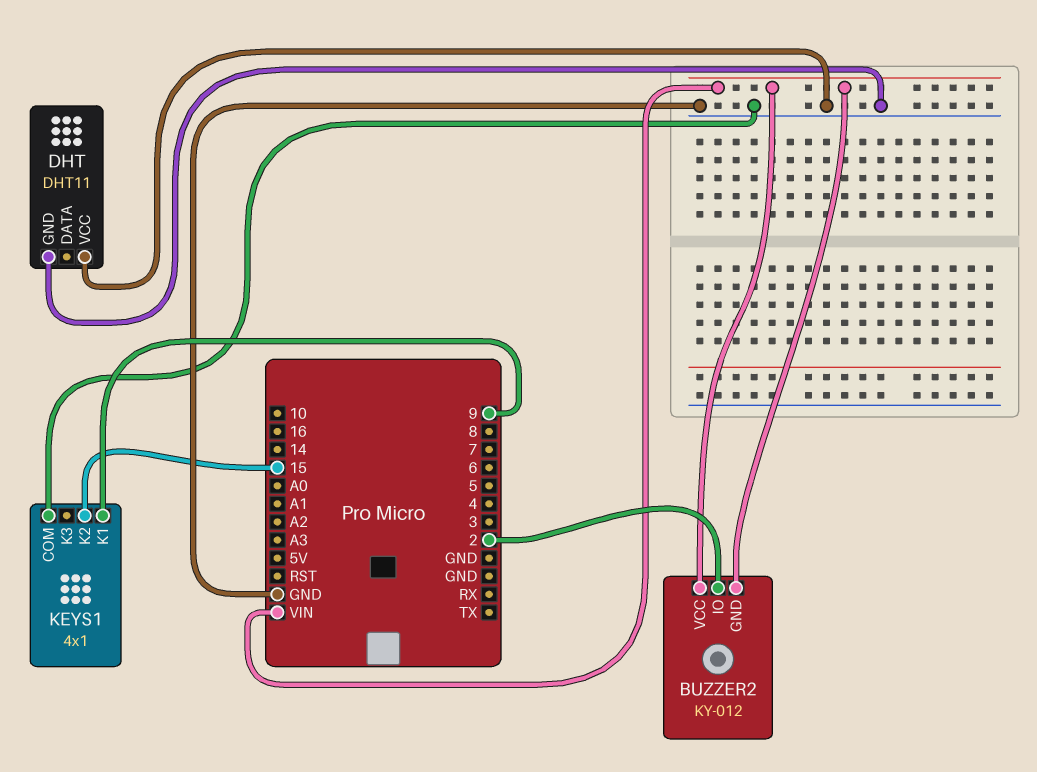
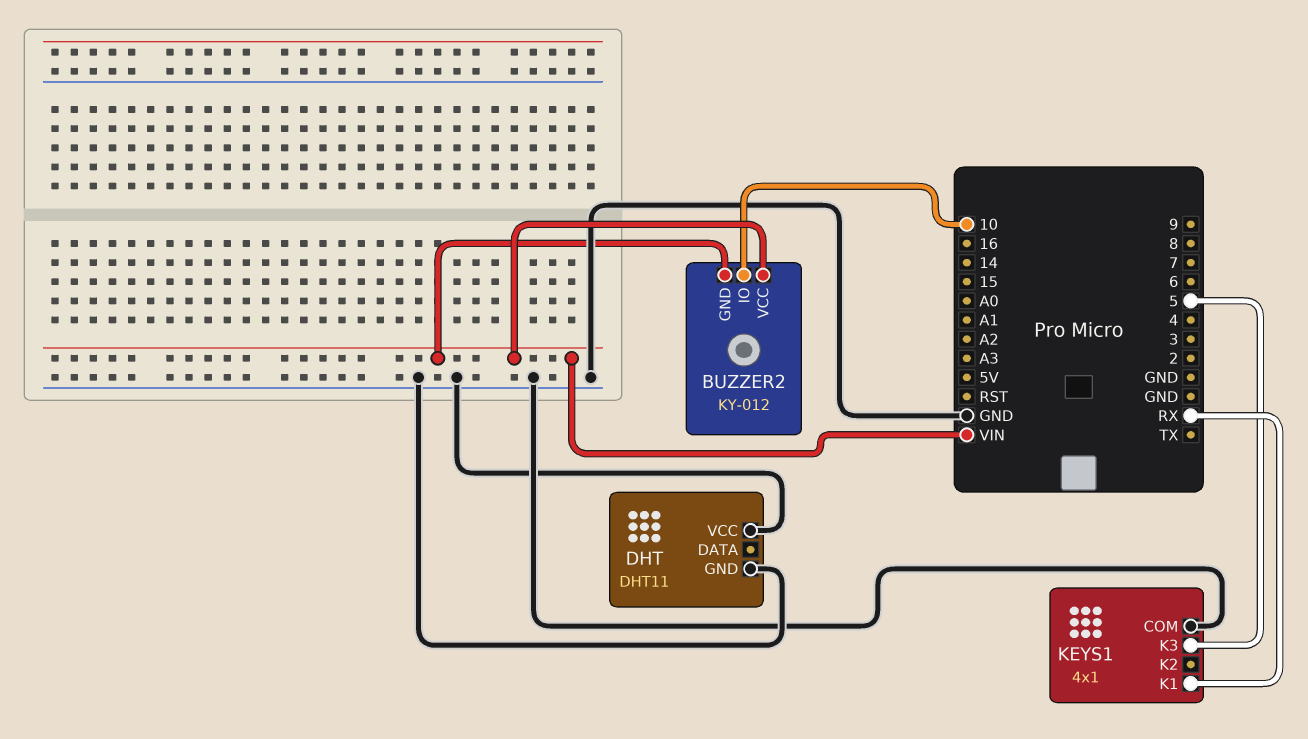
BUZZER2 pin IO: 2 -> 10
KEYS1 pin K1: 9 -> RX
KEYS1 pin K2: 15 -> none
KEYS1 pin K3: none -> 5

